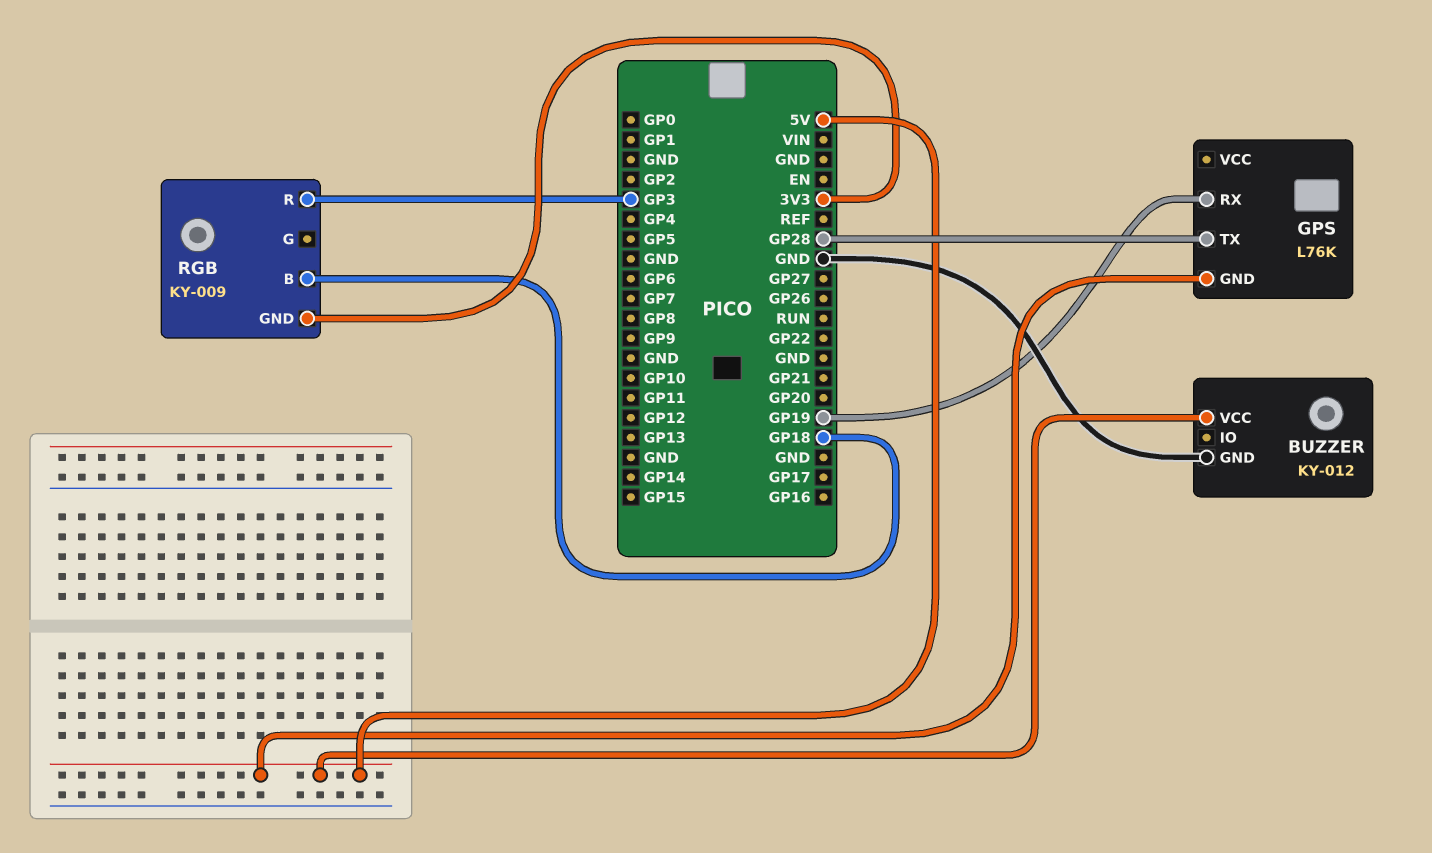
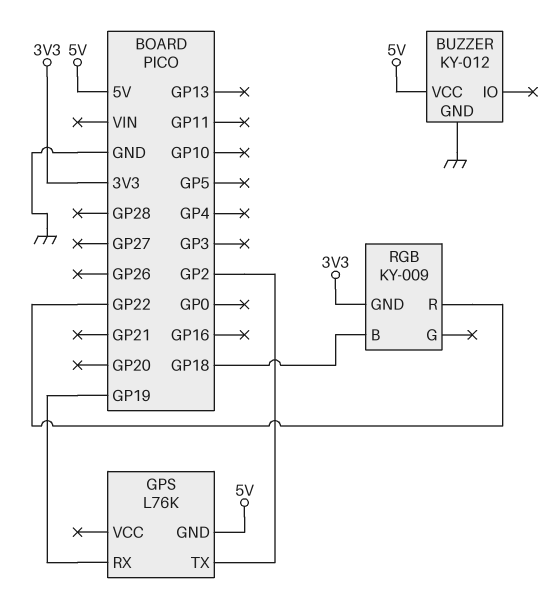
GPS pin TX: GP28 -> GP2
RGB pin R: GP3 -> GP22

